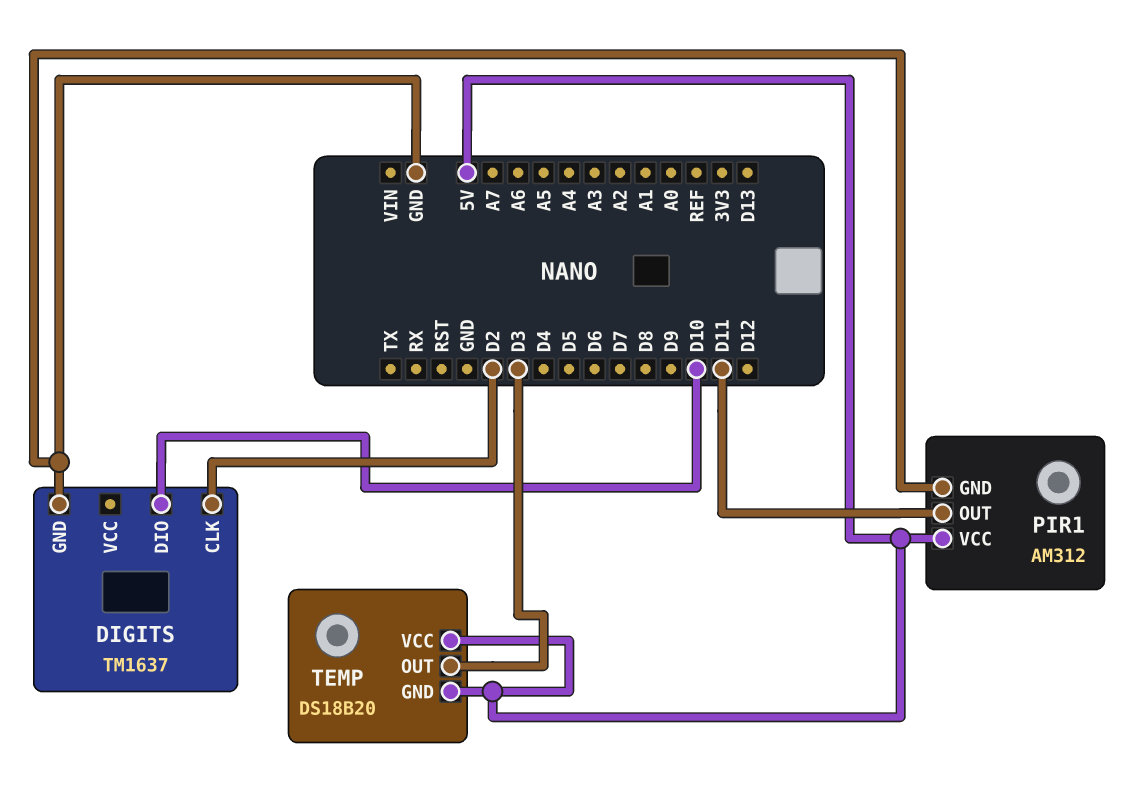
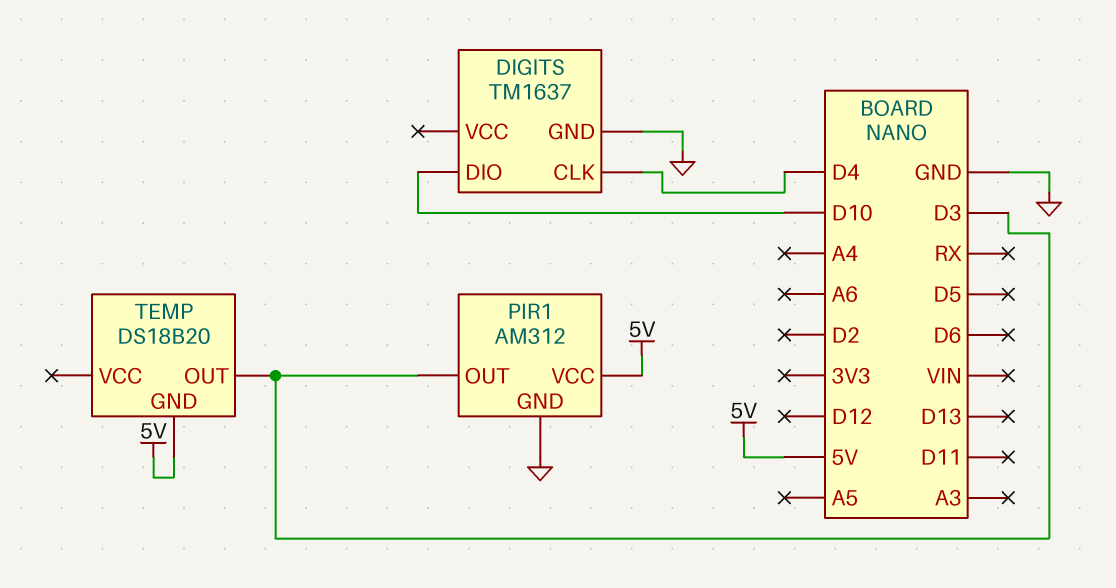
DIGITS pin CLK: D2 -> D4
PIR1 pin OUT: D11 -> D3
TEMP pin VCC: 5V -> none

